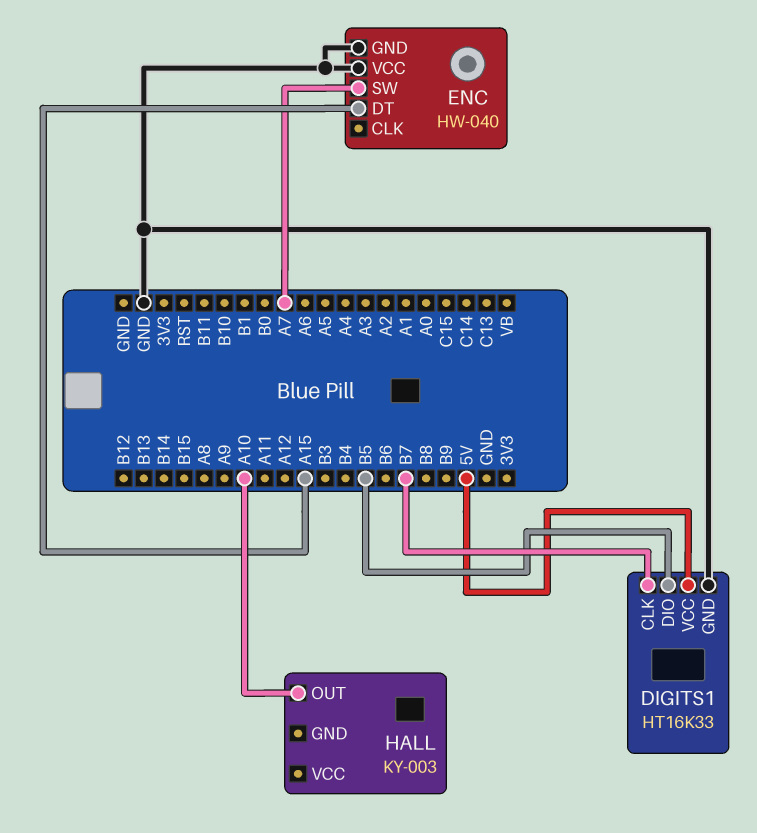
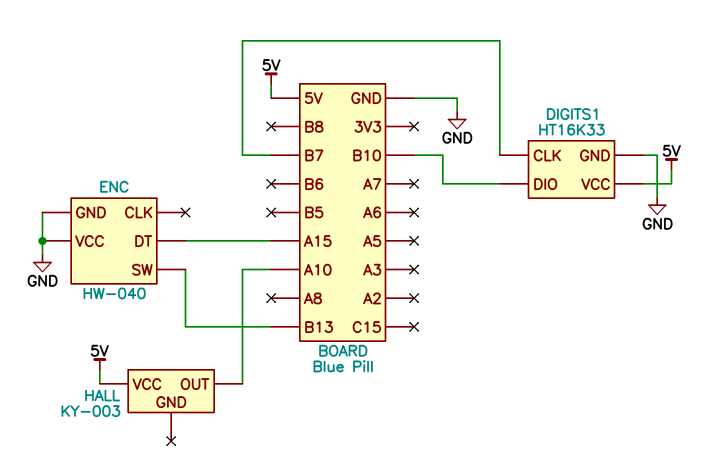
DIGITS1 pin DIO: B5 -> B10
ENC pin SW: A7 -> B13
HALL pin VCC: none -> 5V

